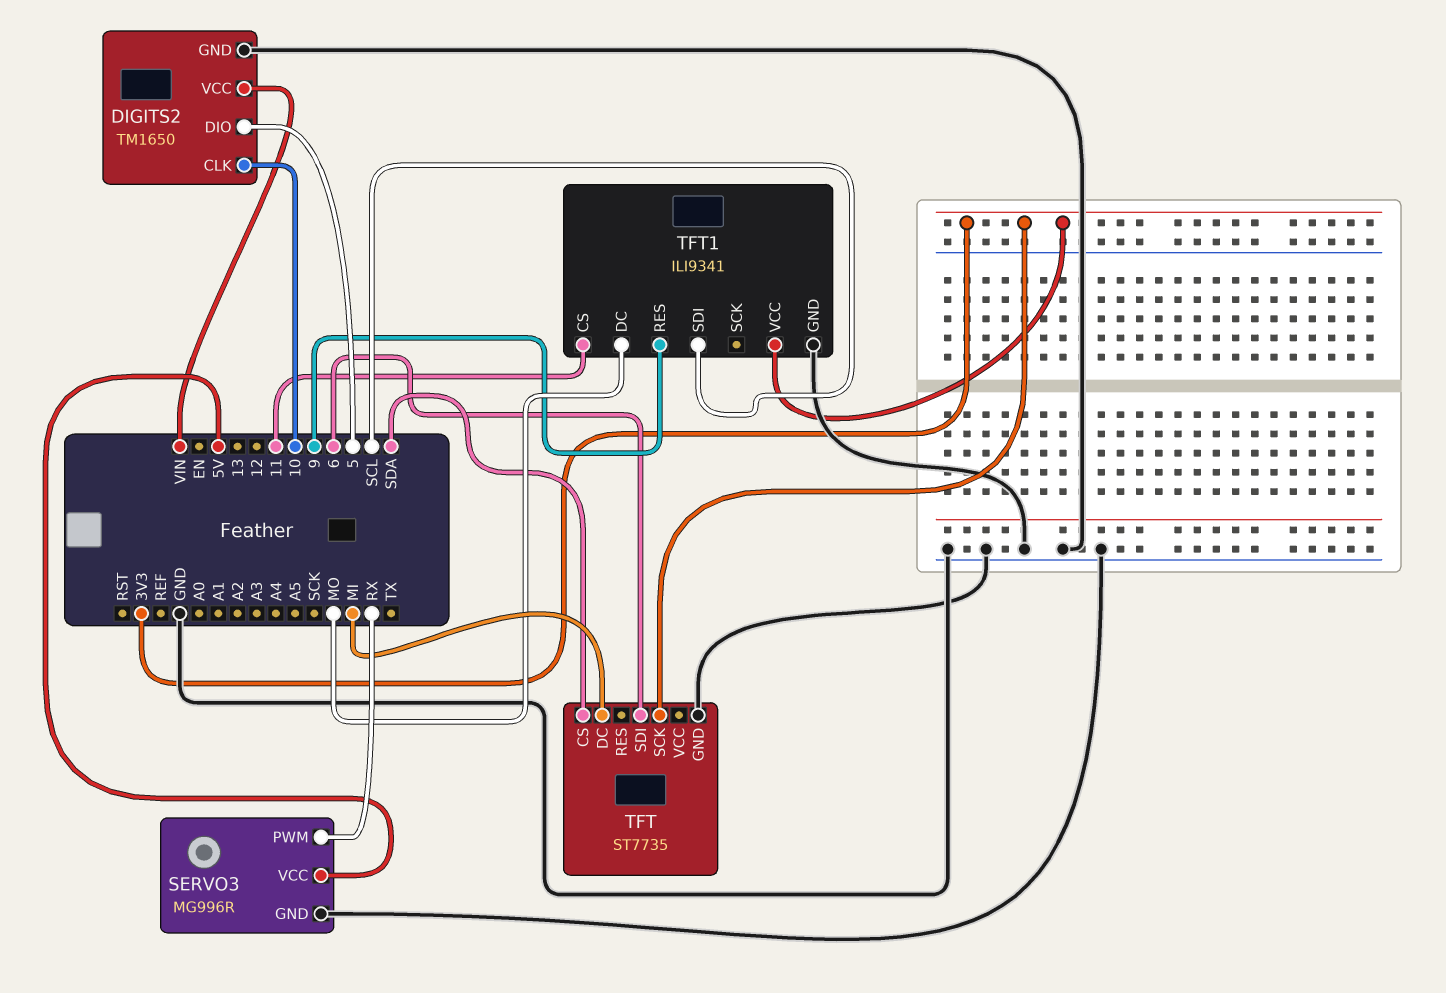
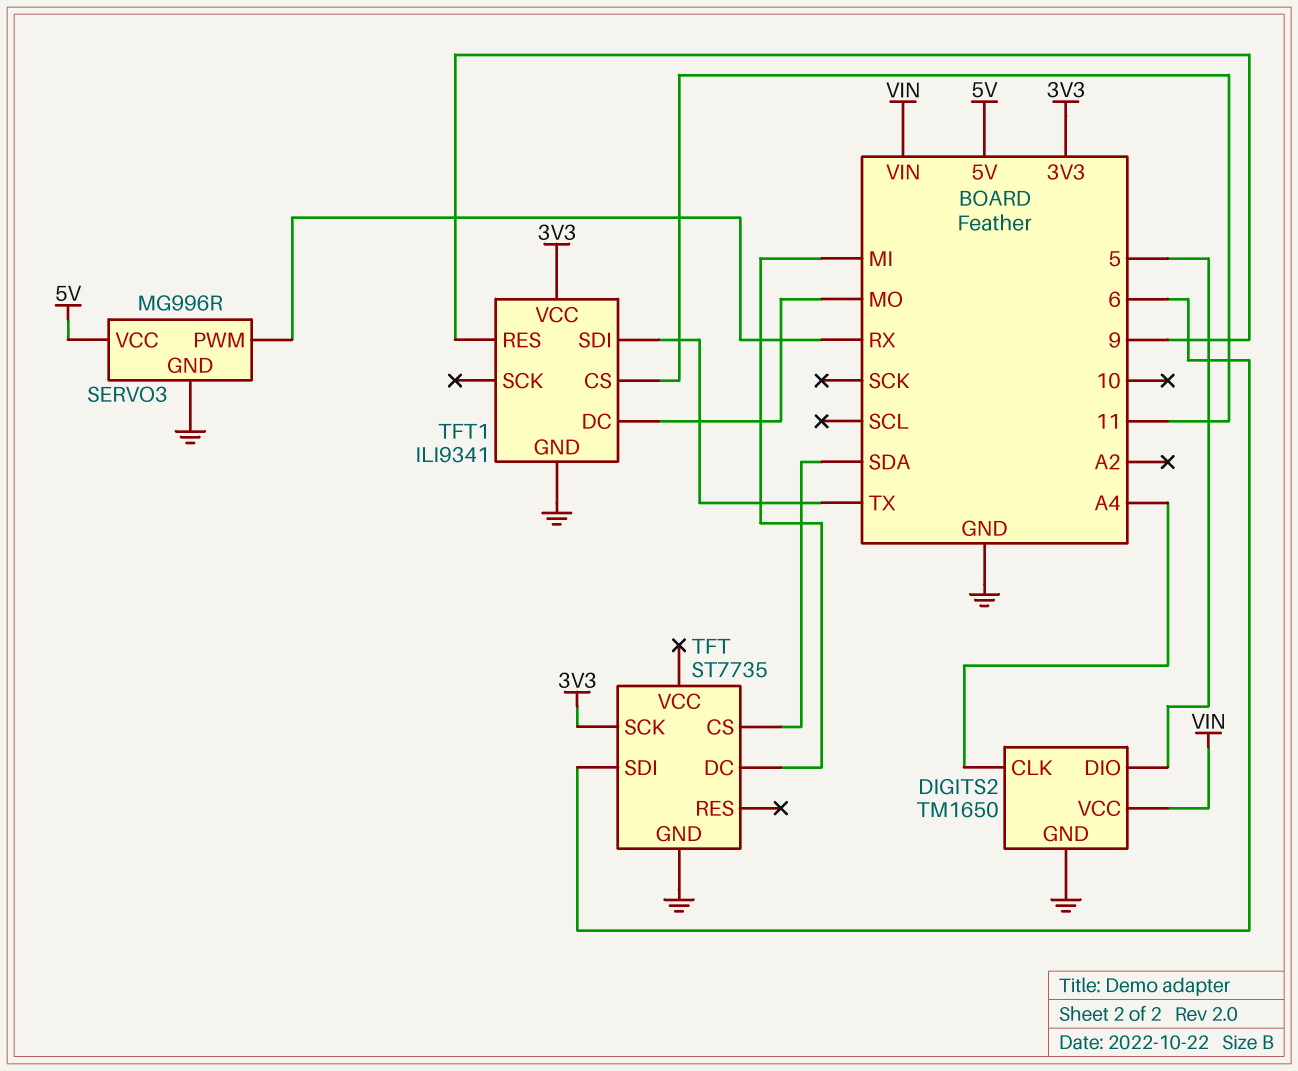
DIGITS2 pin CLK: 10 -> A4
TFT1 pin SDI: SCL -> TX

